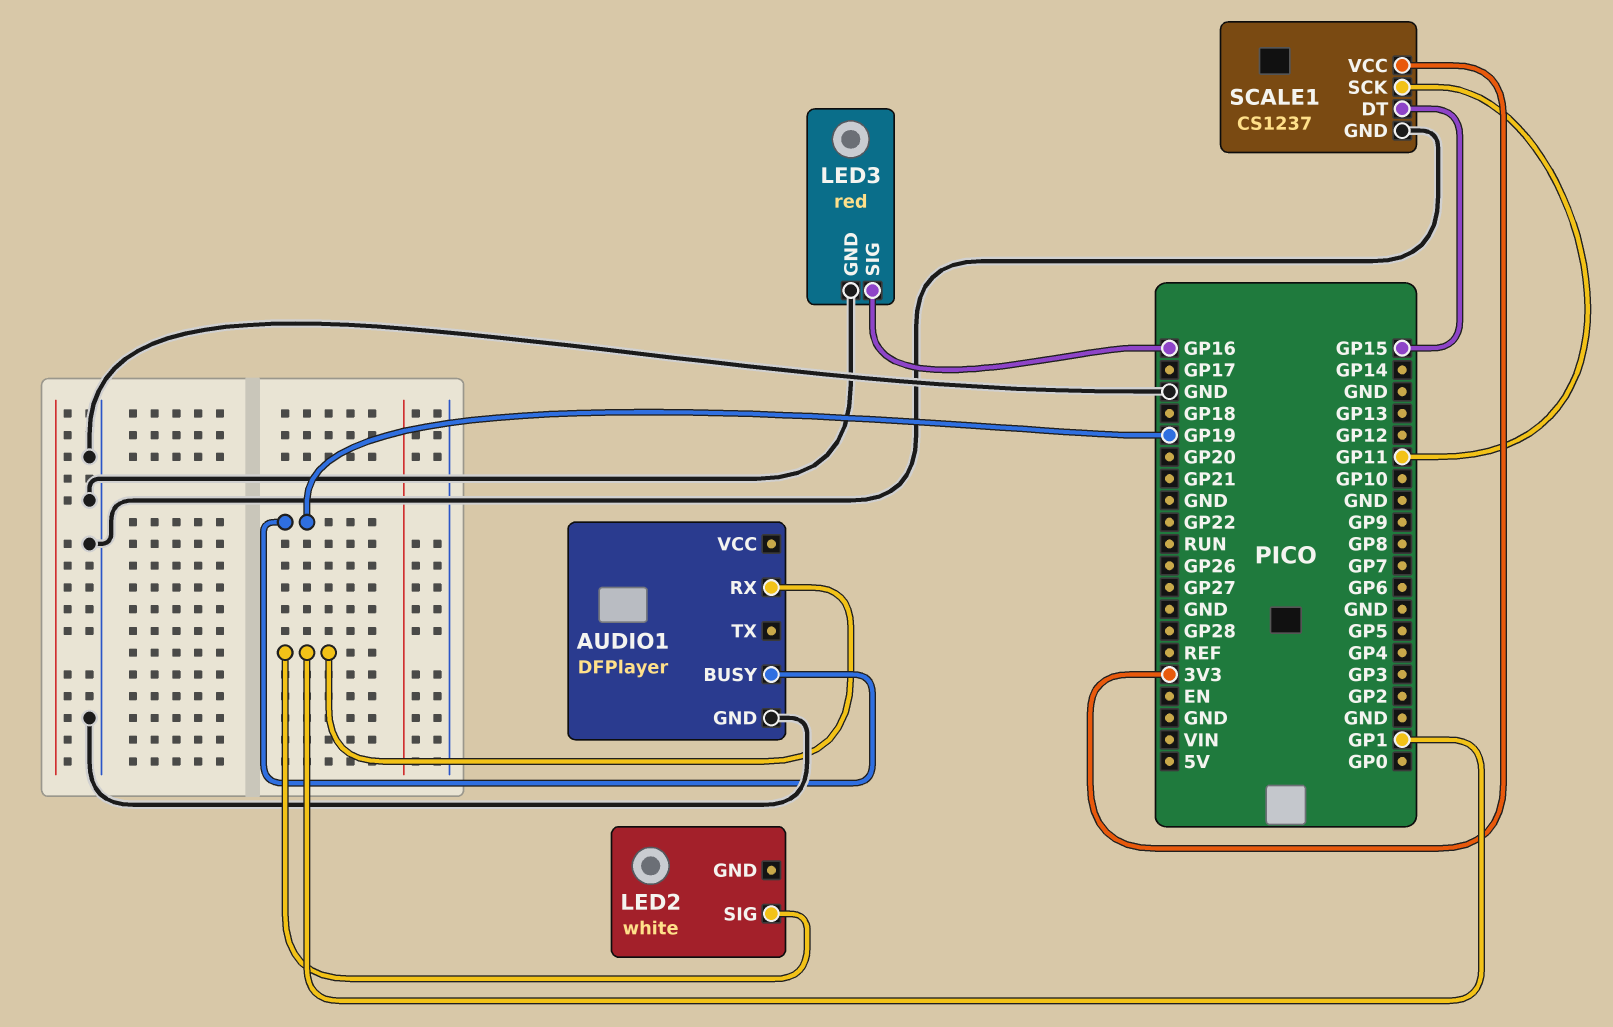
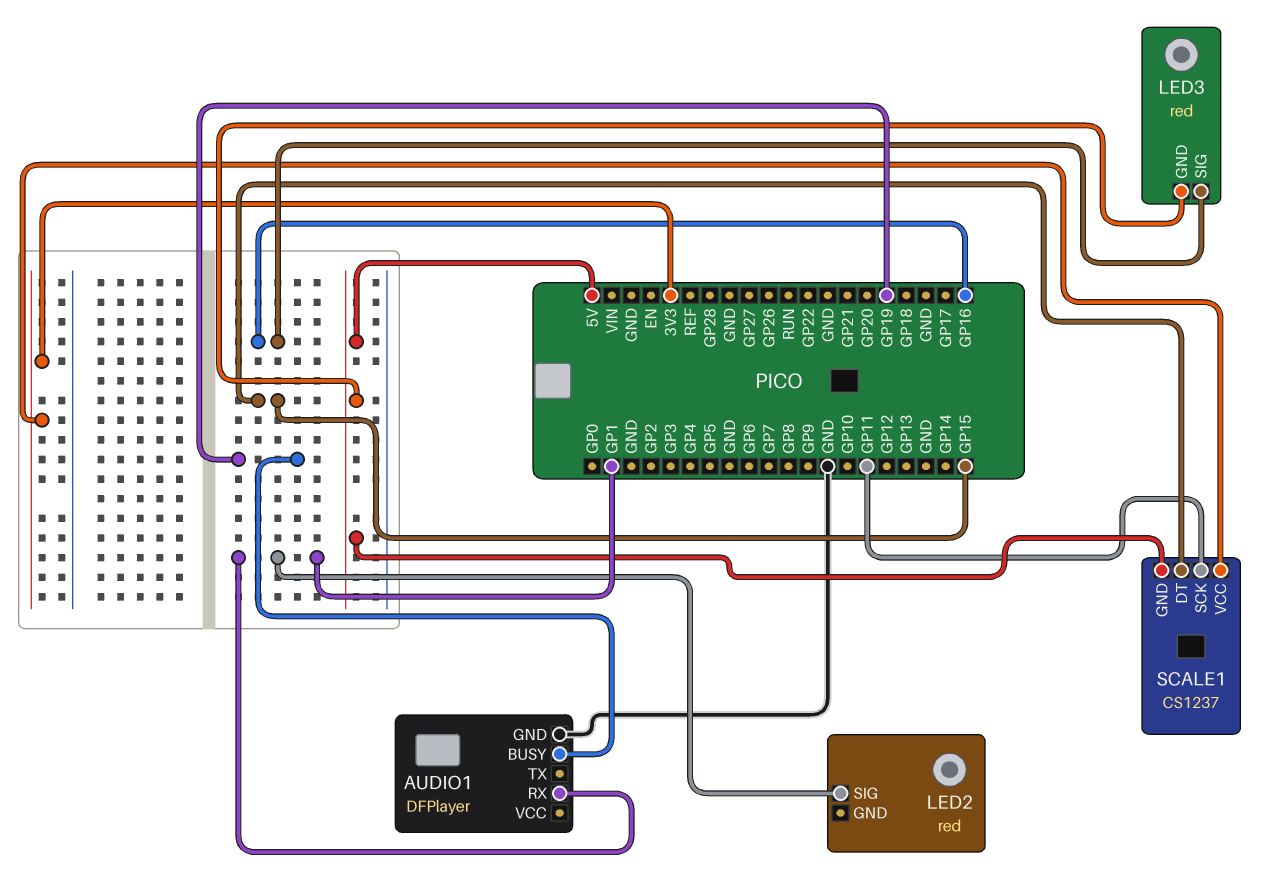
LED2: white -> red
LED3 pin GND: GND -> 5V
SCALE1 pin GND: GND -> 5V

